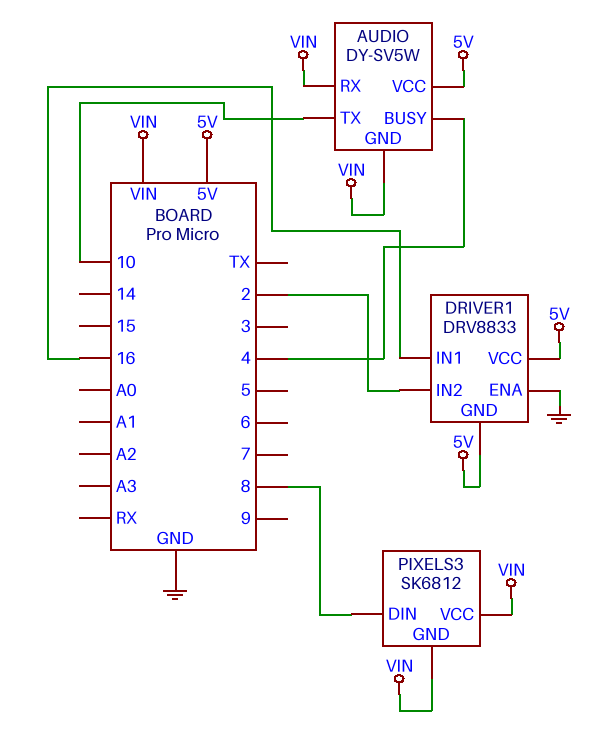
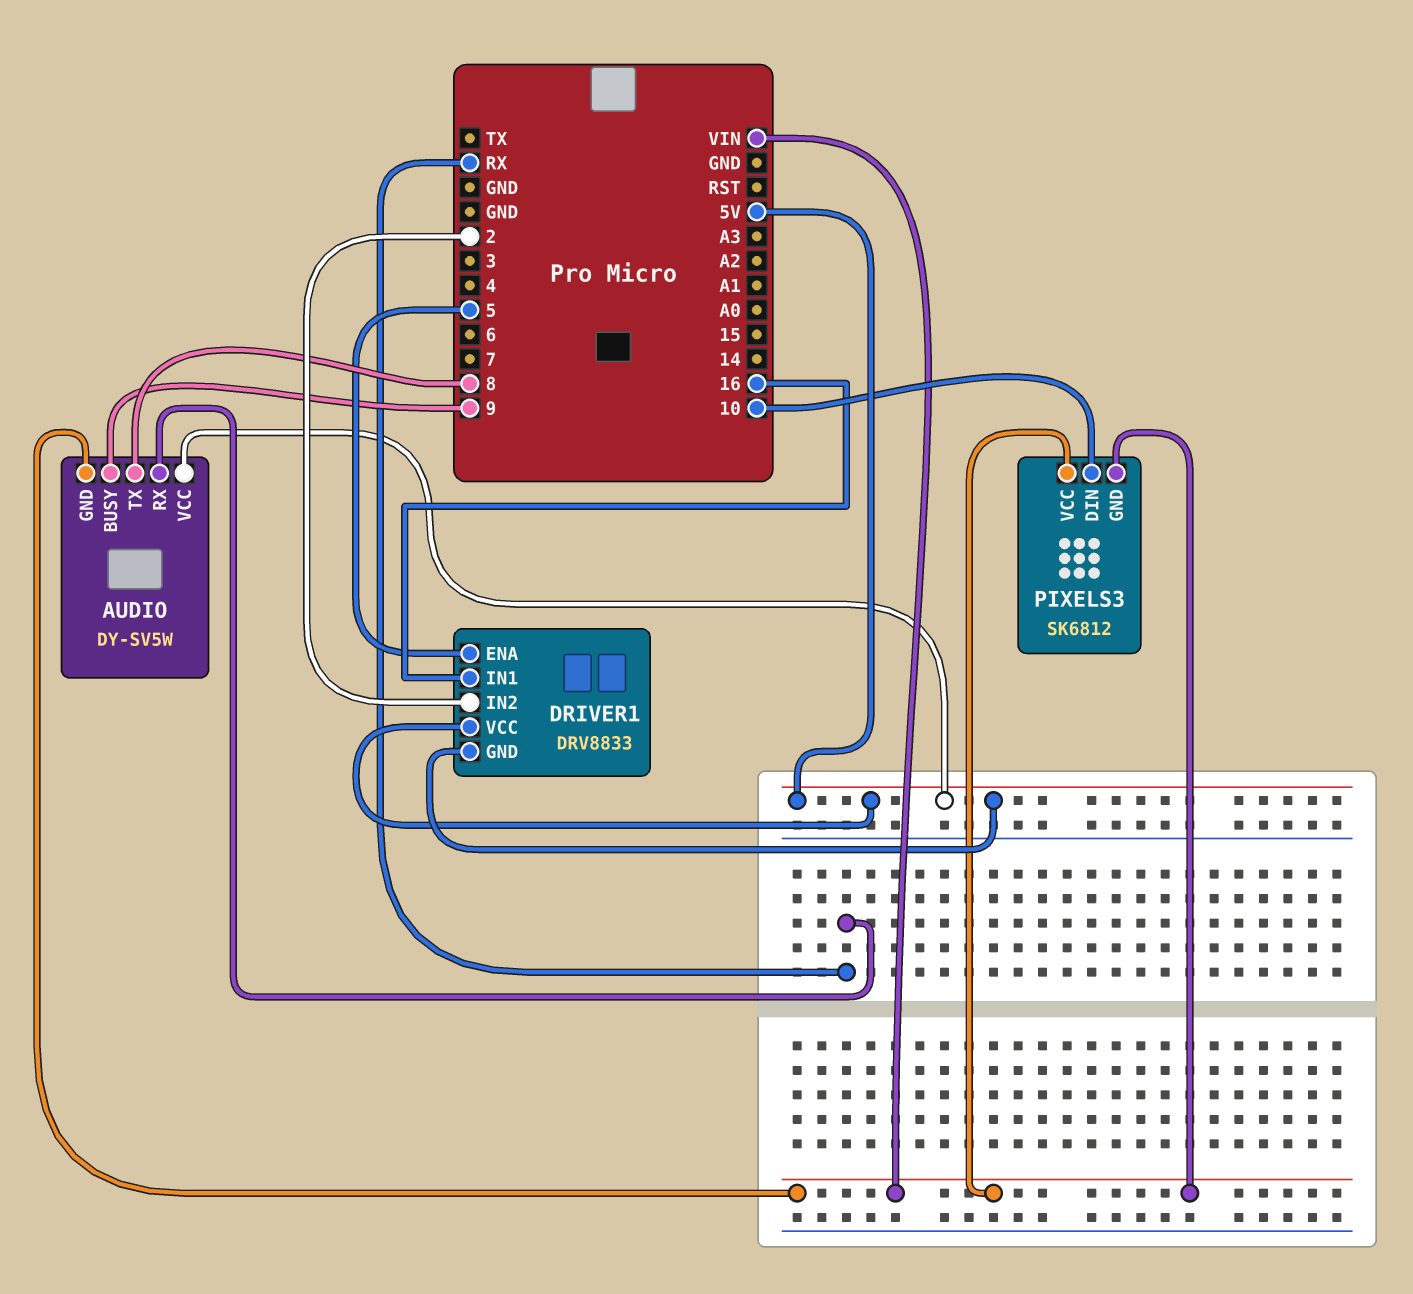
AUDIO pin BUSY: 4 -> 9
AUDIO pin RX: VIN -> RX
AUDIO pin TX: 10 -> 8
DRIVER1 pin ENA: GND -> 5
PIXELS3 pin DIN: 8 -> 10

